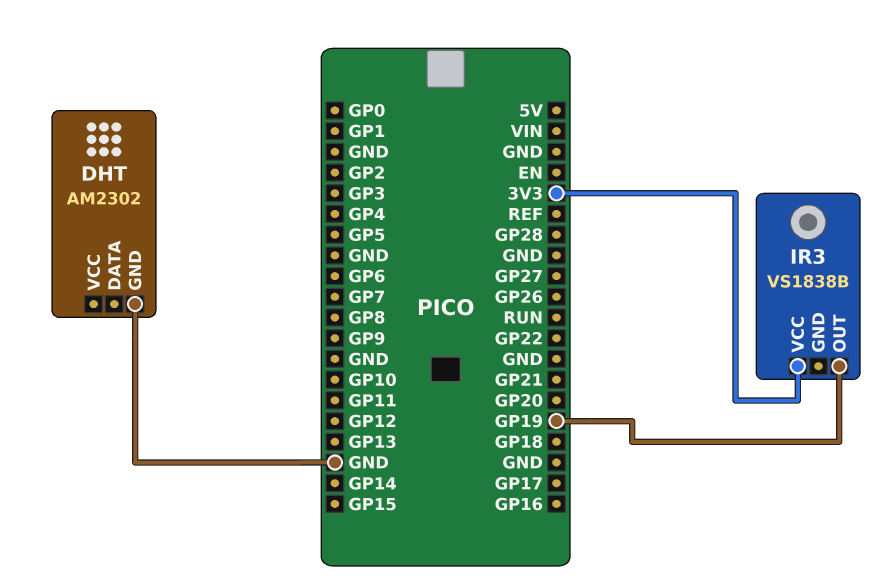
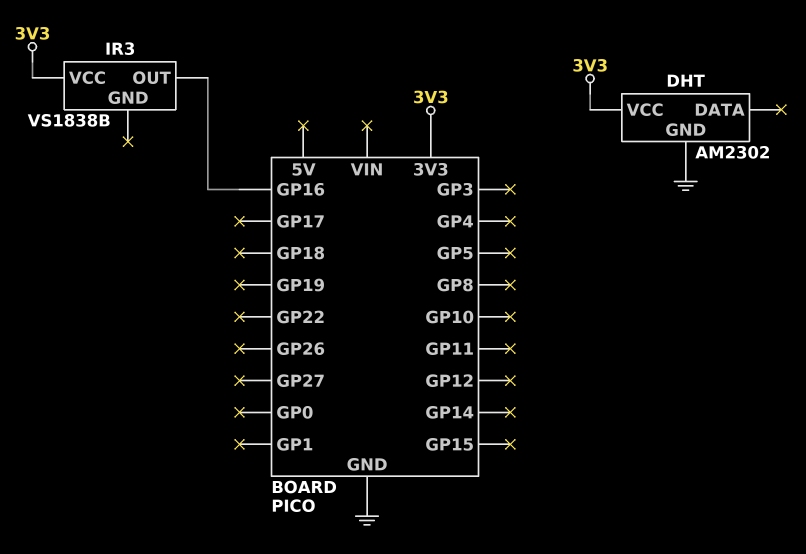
DHT pin VCC: none -> 3V3
IR3 pin OUT: GP19 -> GP16

